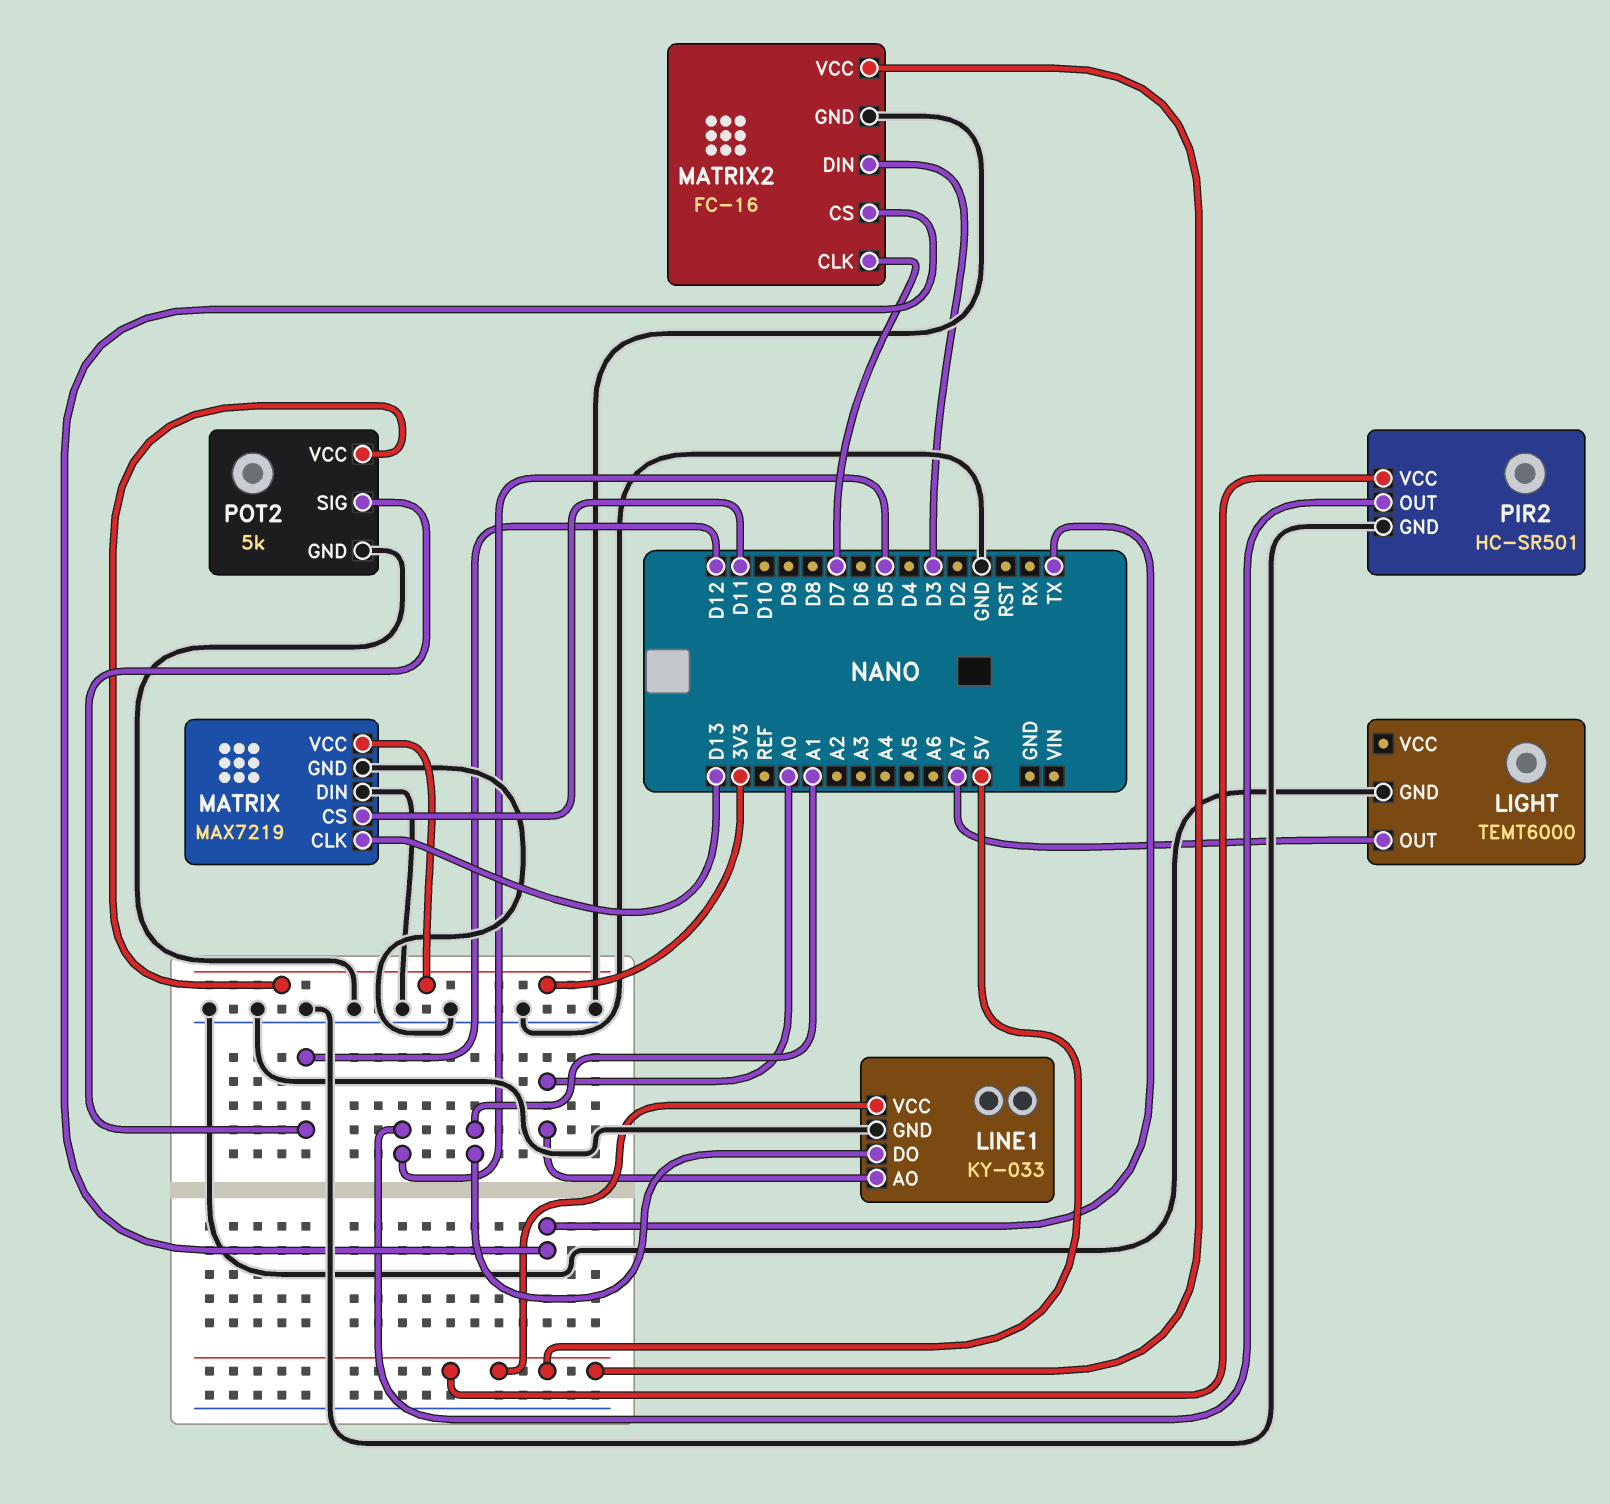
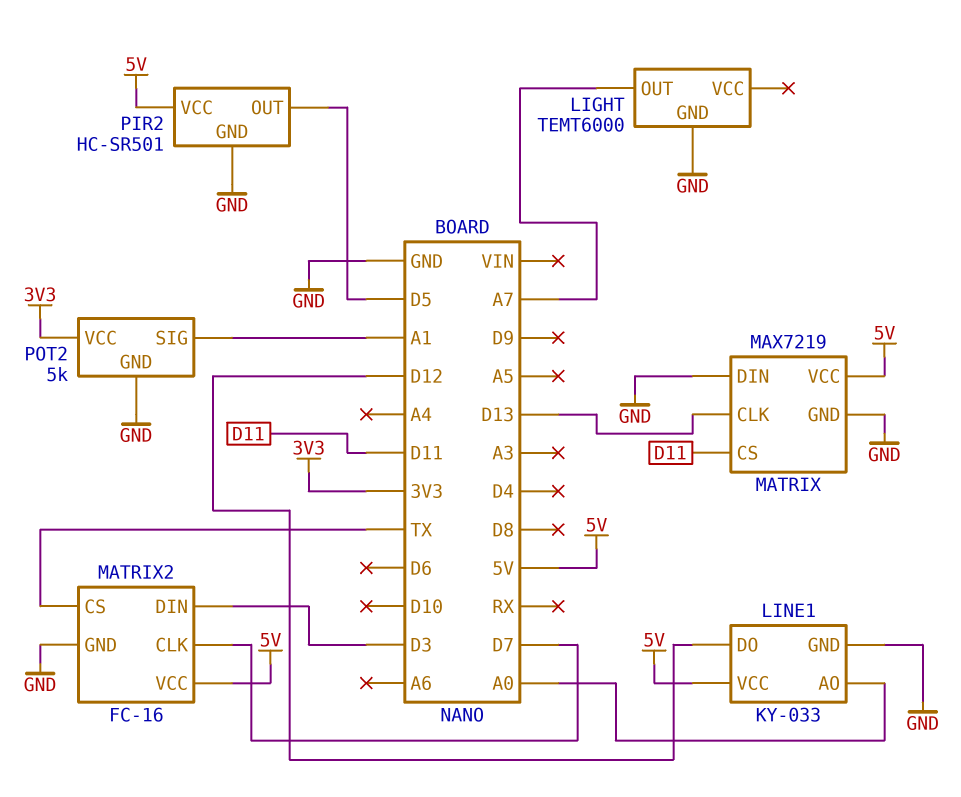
LINE1 pin DO: A1 -> D12
MATRIX pin VCC: 3V3 -> 5V
POT2 pin SIG: D12 -> A1

